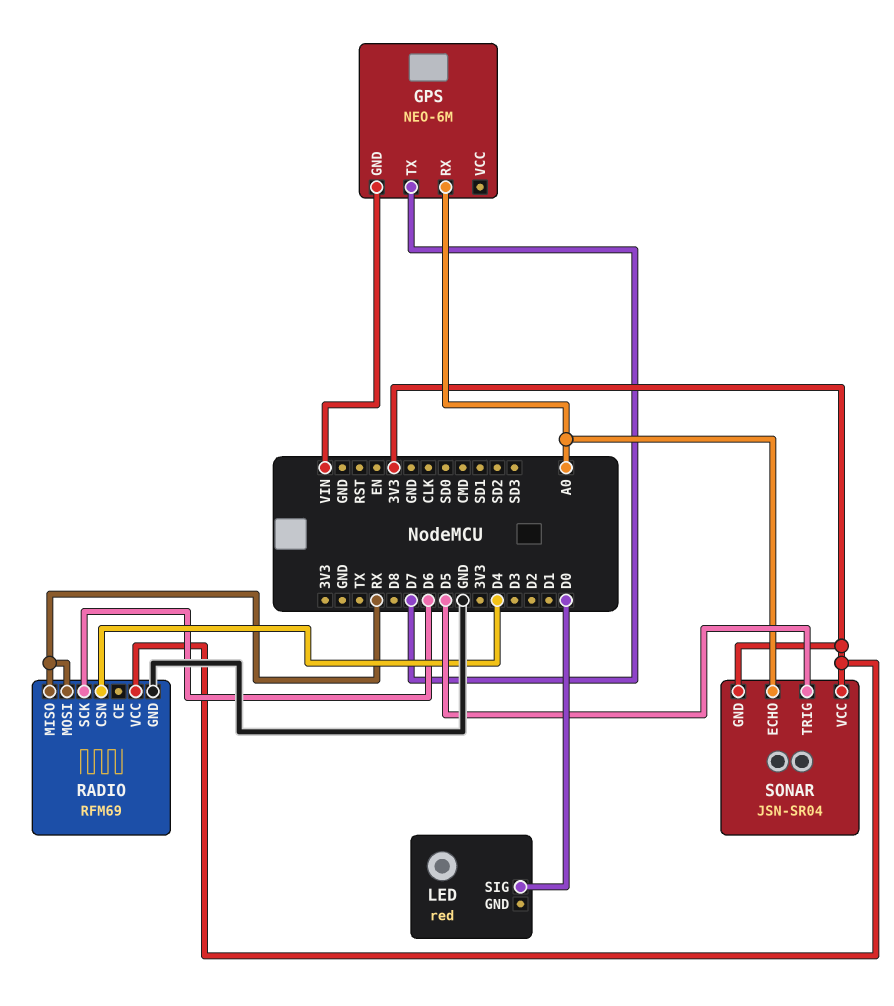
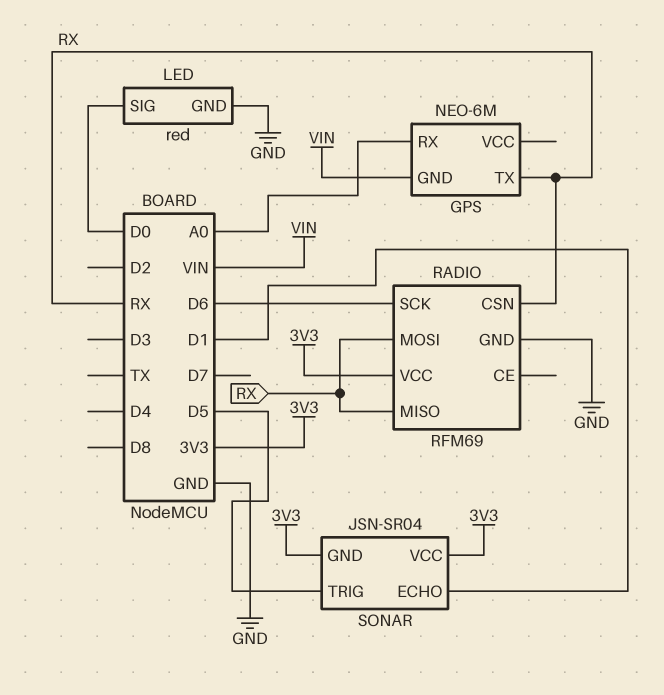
GPS pin TX: D7 -> RX
LED pin GND: none -> GND
RADIO pin CSN: D4 -> RX
SONAR pin ECHO: A0 -> D1

